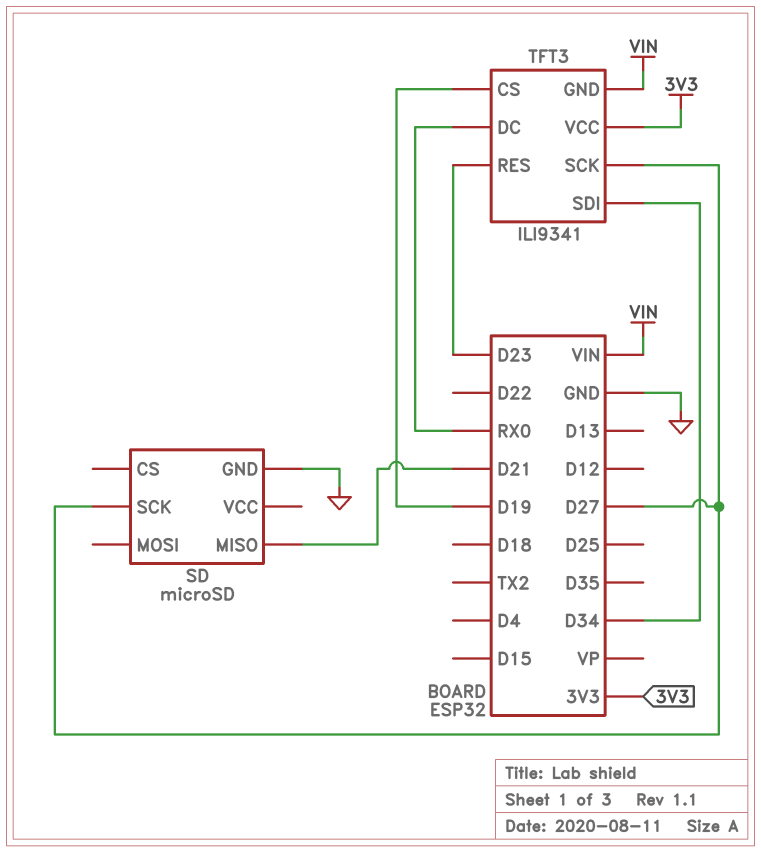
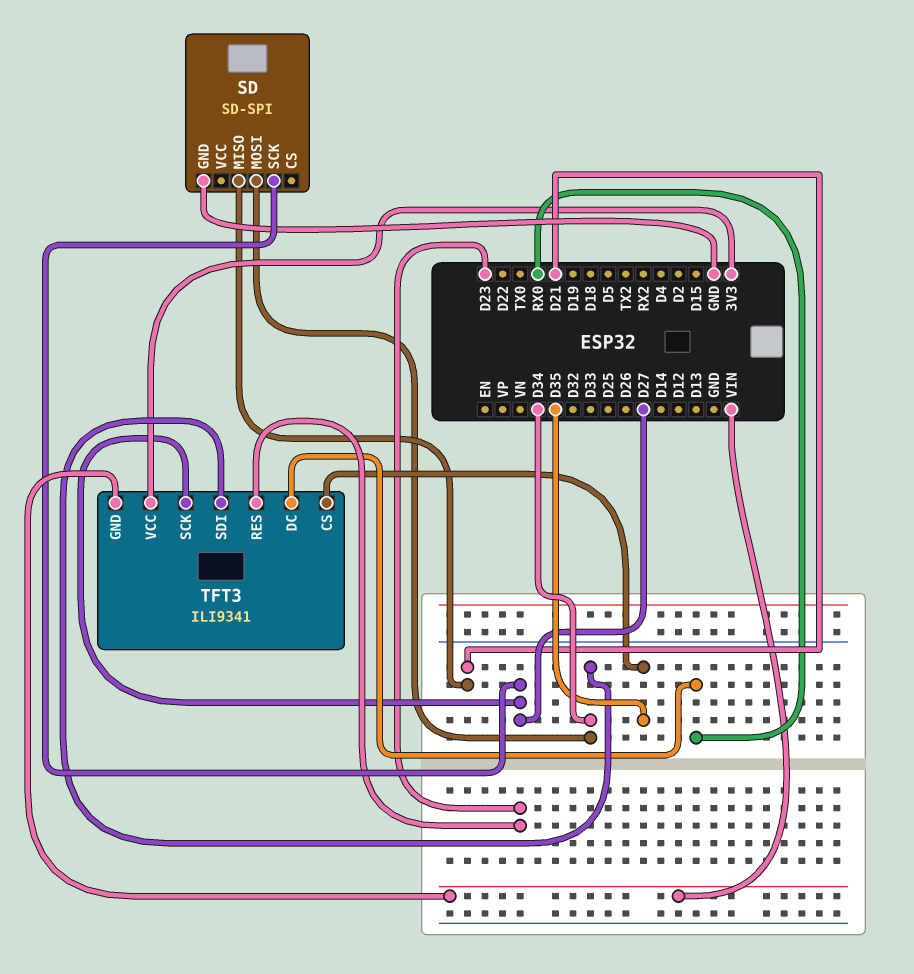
SD: microSD -> SD-SPI
SD pin MOSI: none -> D34
TFT3 pin CS: D19 -> D35

